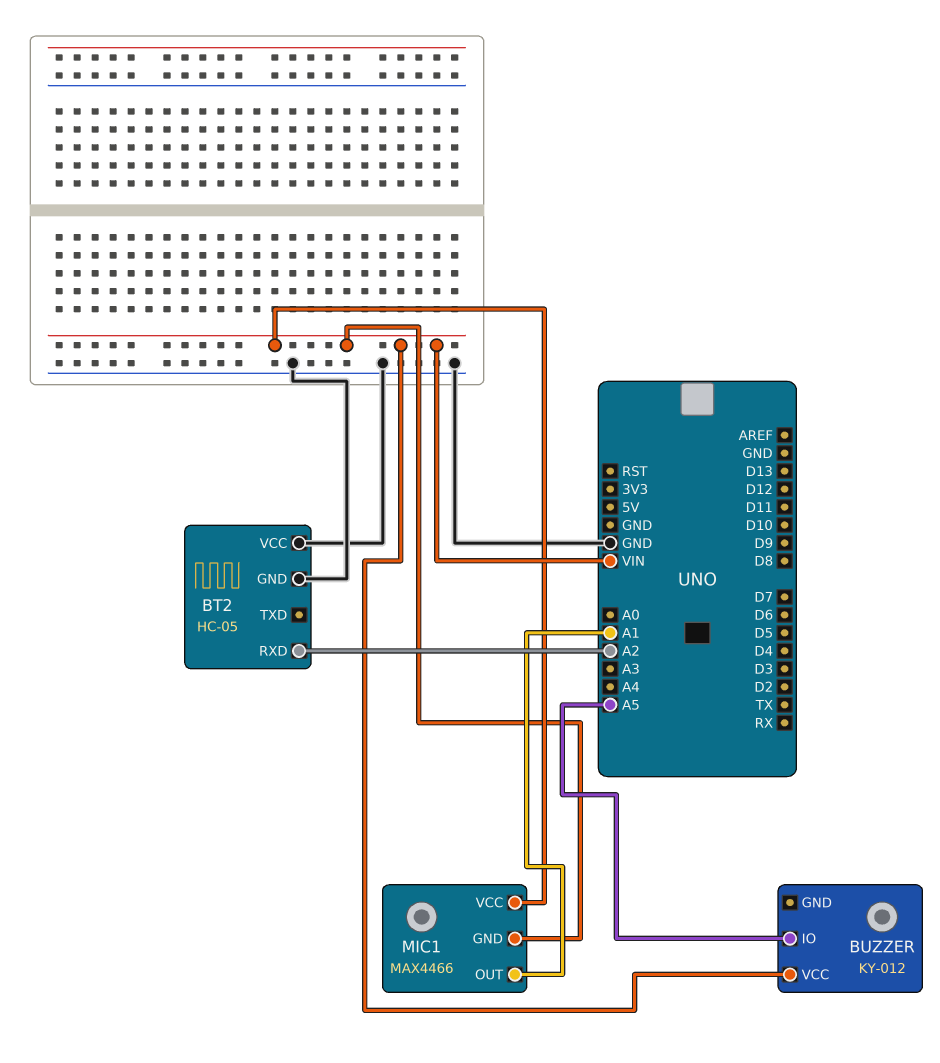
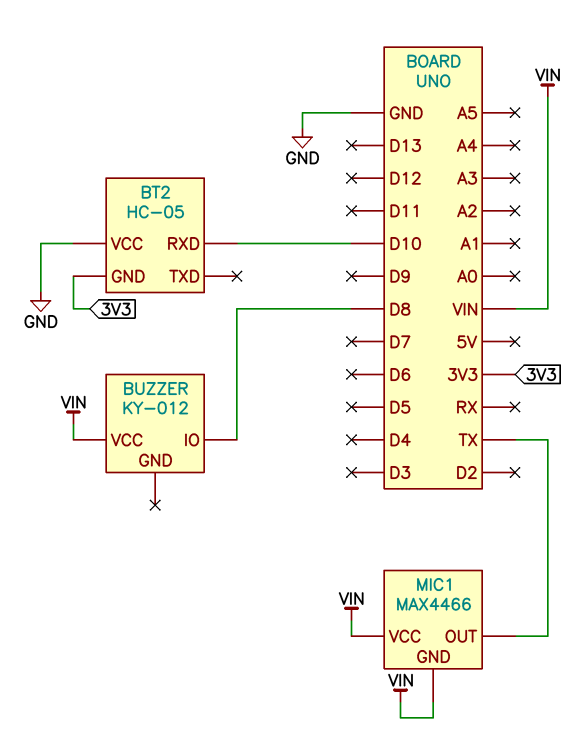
BT2 pin GND: GND -> 3V3
BT2 pin RXD: A2 -> D10
BUZZER pin IO: A5 -> D8
MIC1 pin OUT: A1 -> TX

